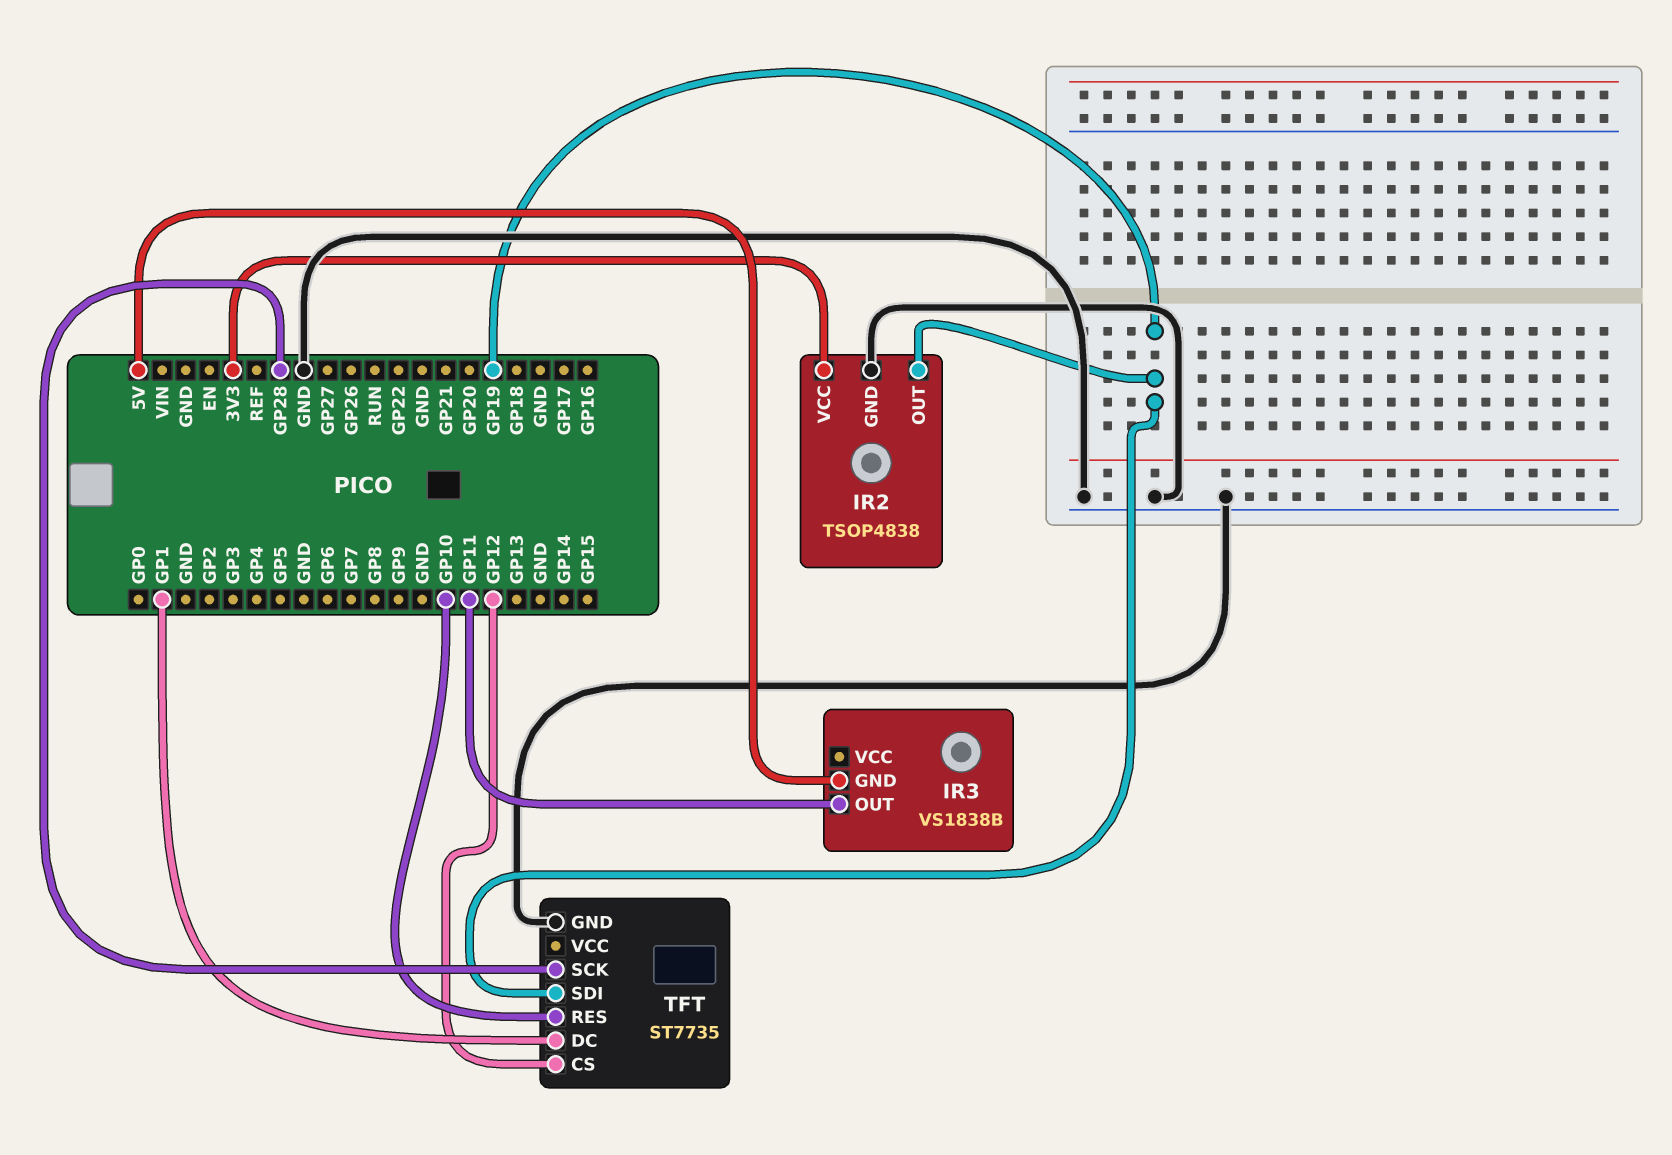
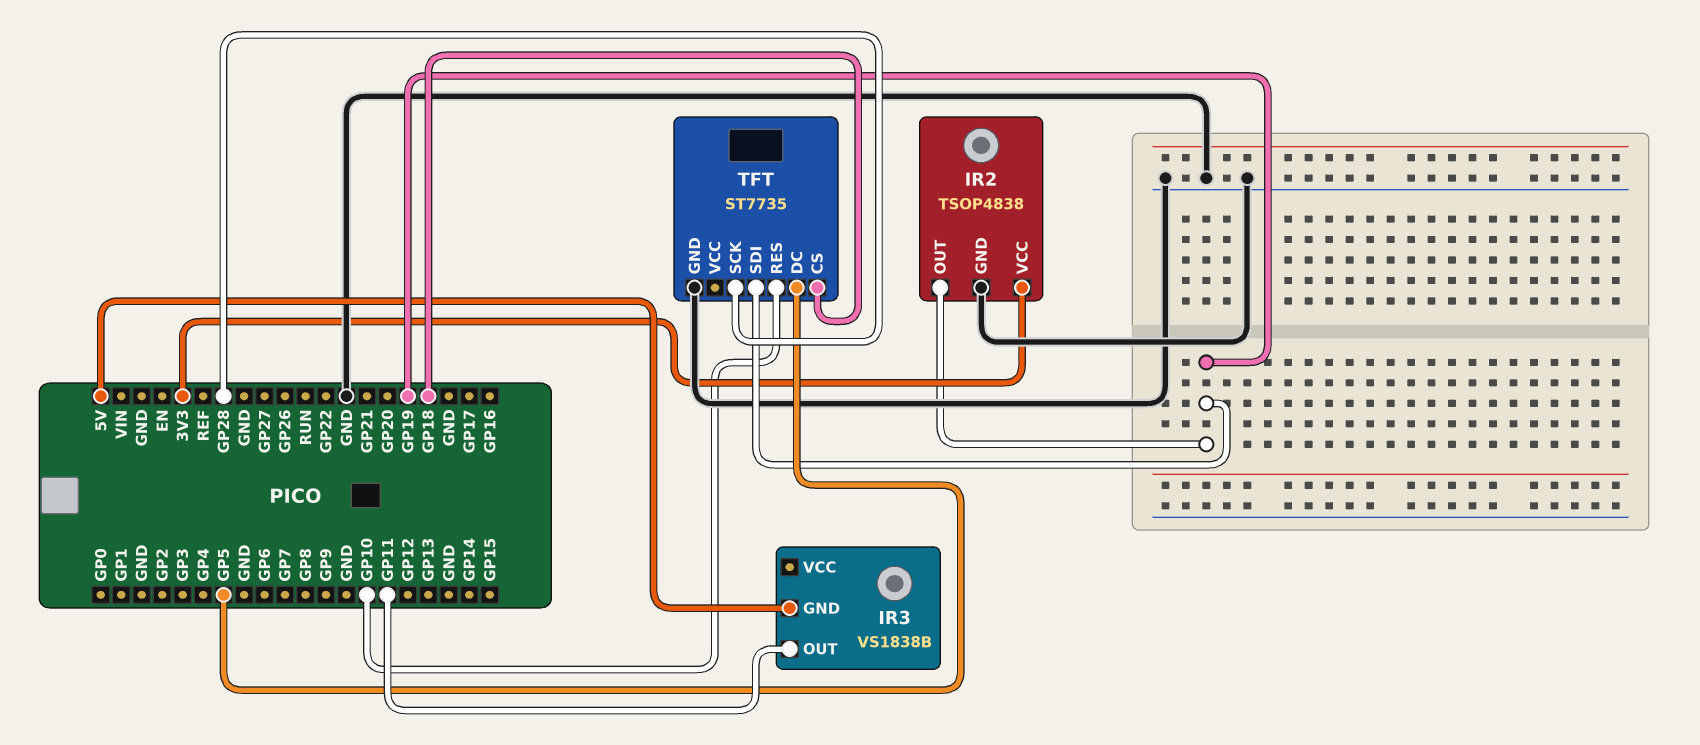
TFT pin CS: GP12 -> GP18
TFT pin DC: GP1 -> GP5

